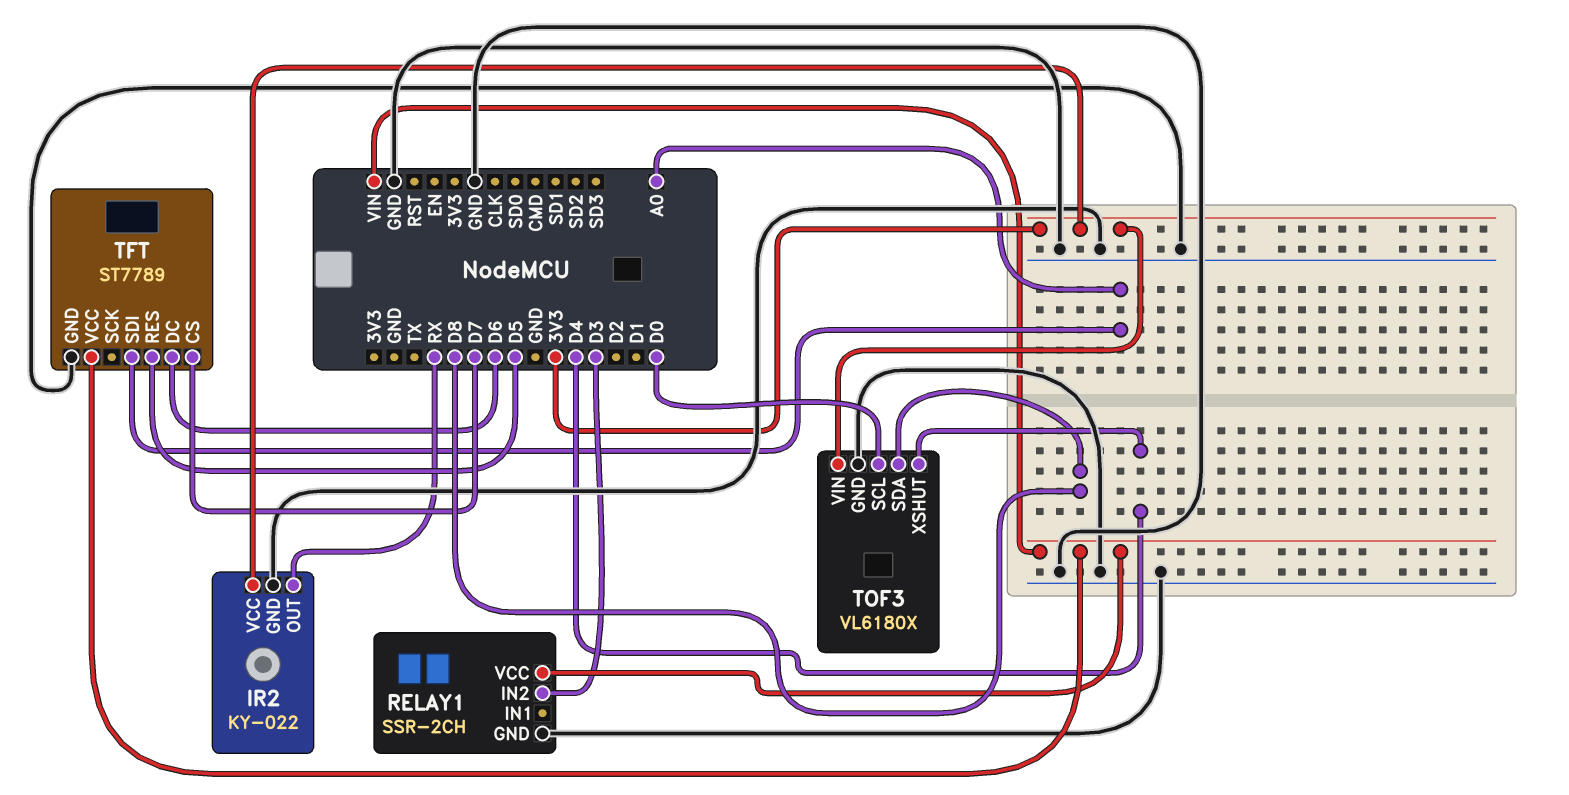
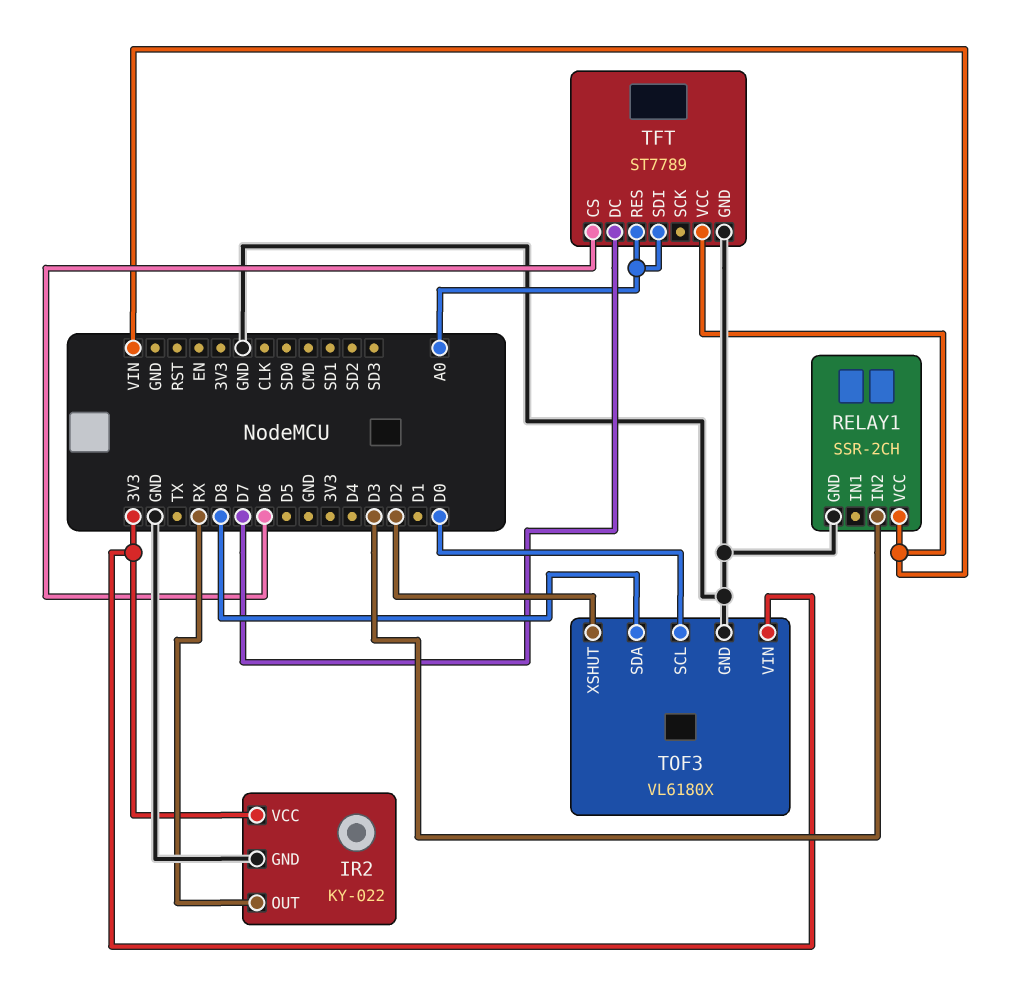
TFT pin CS: D7 -> D6
TFT pin DC: D6 -> D7
TFT pin RES: D5 -> A0
TOF3 pin XSHUT: D4 -> D2

